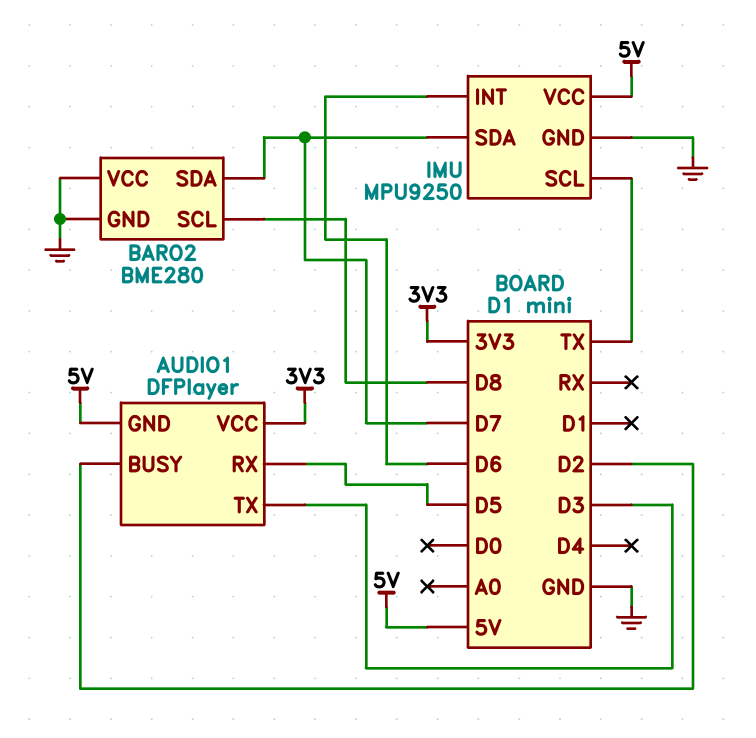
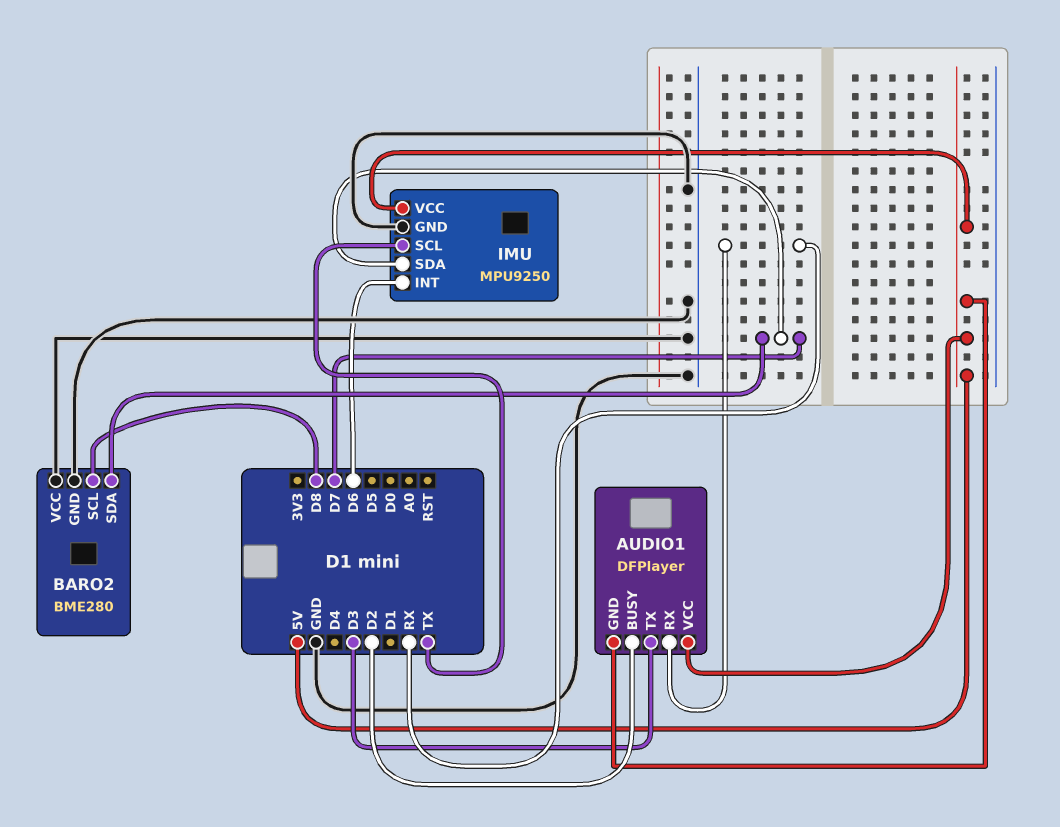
AUDIO1 pin RX: D5 -> RX
AUDIO1 pin VCC: 3V3 -> 5V

